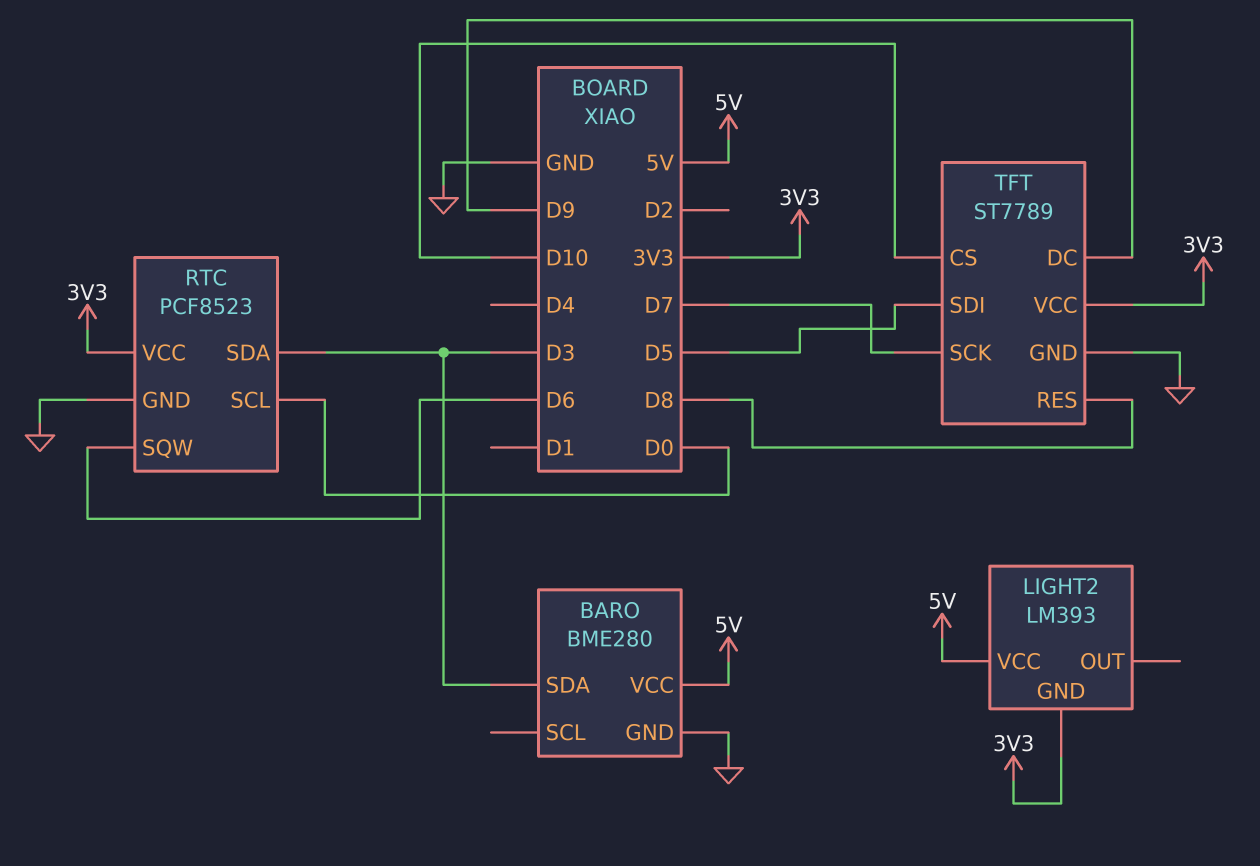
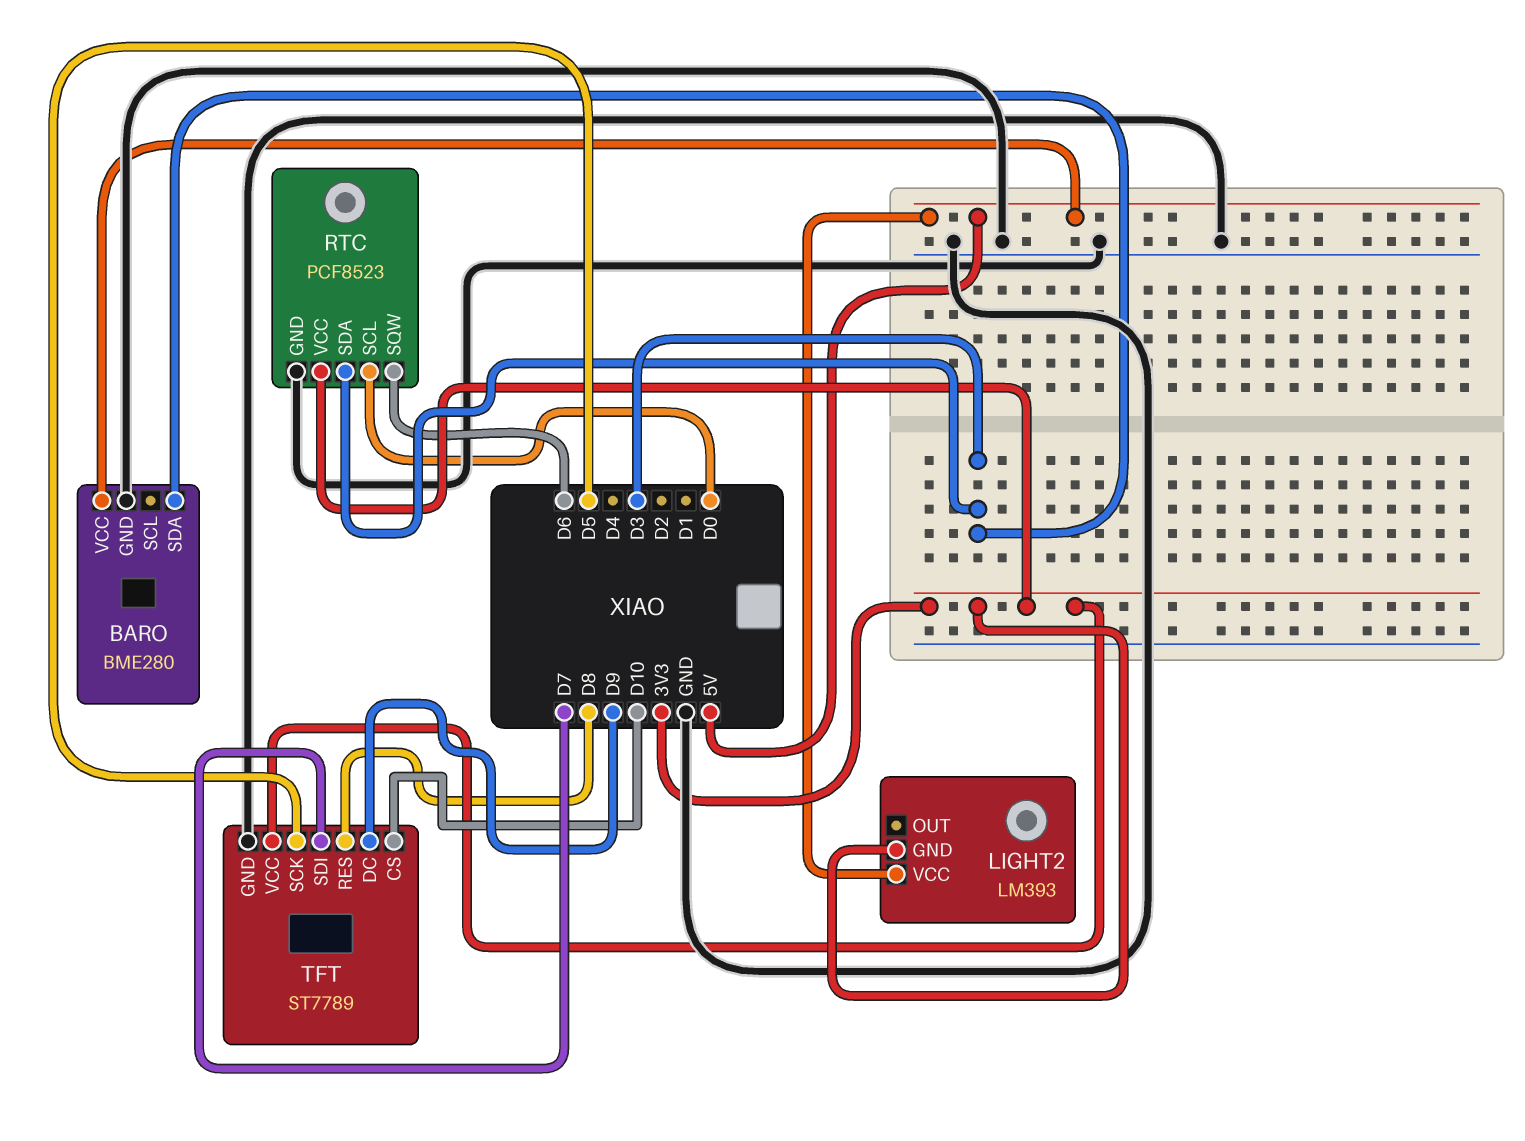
TFT pin SCK: D7 -> D5
TFT pin SDI: D5 -> D7

